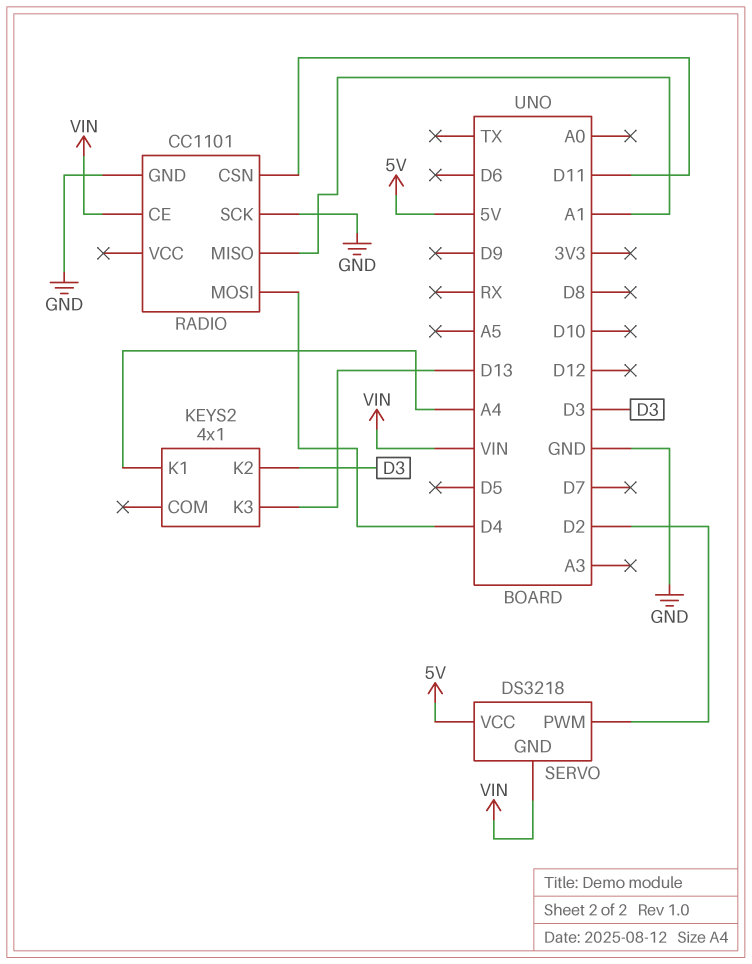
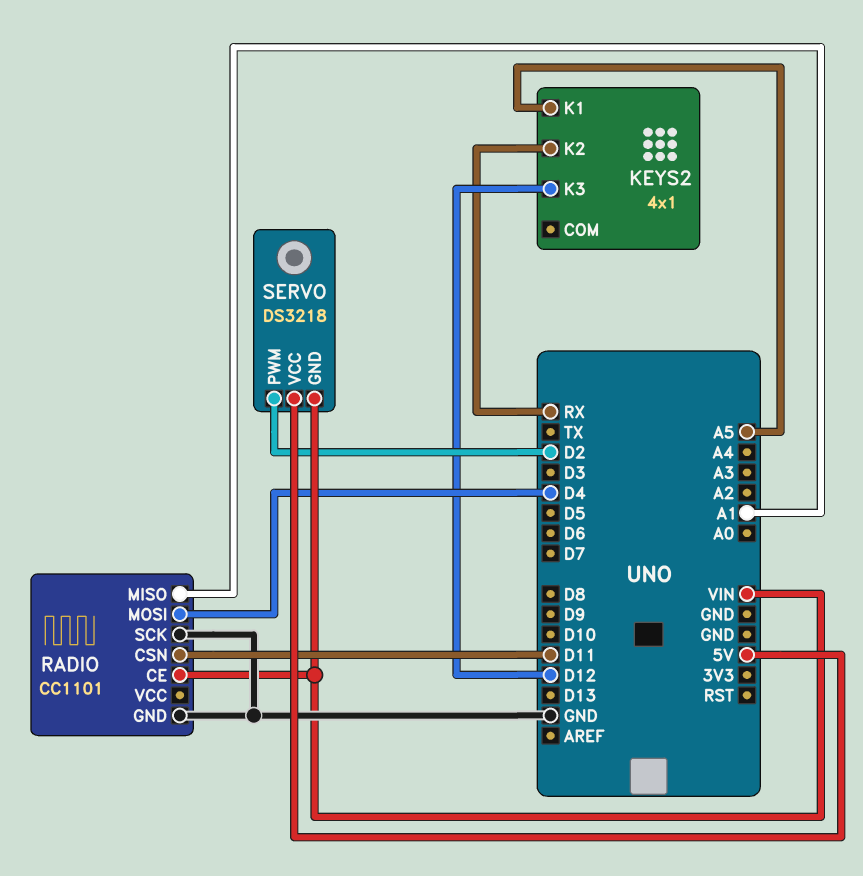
KEYS2 pin K1: A4 -> A5
KEYS2 pin K2: D3 -> RX
KEYS2 pin K3: D13 -> D12

